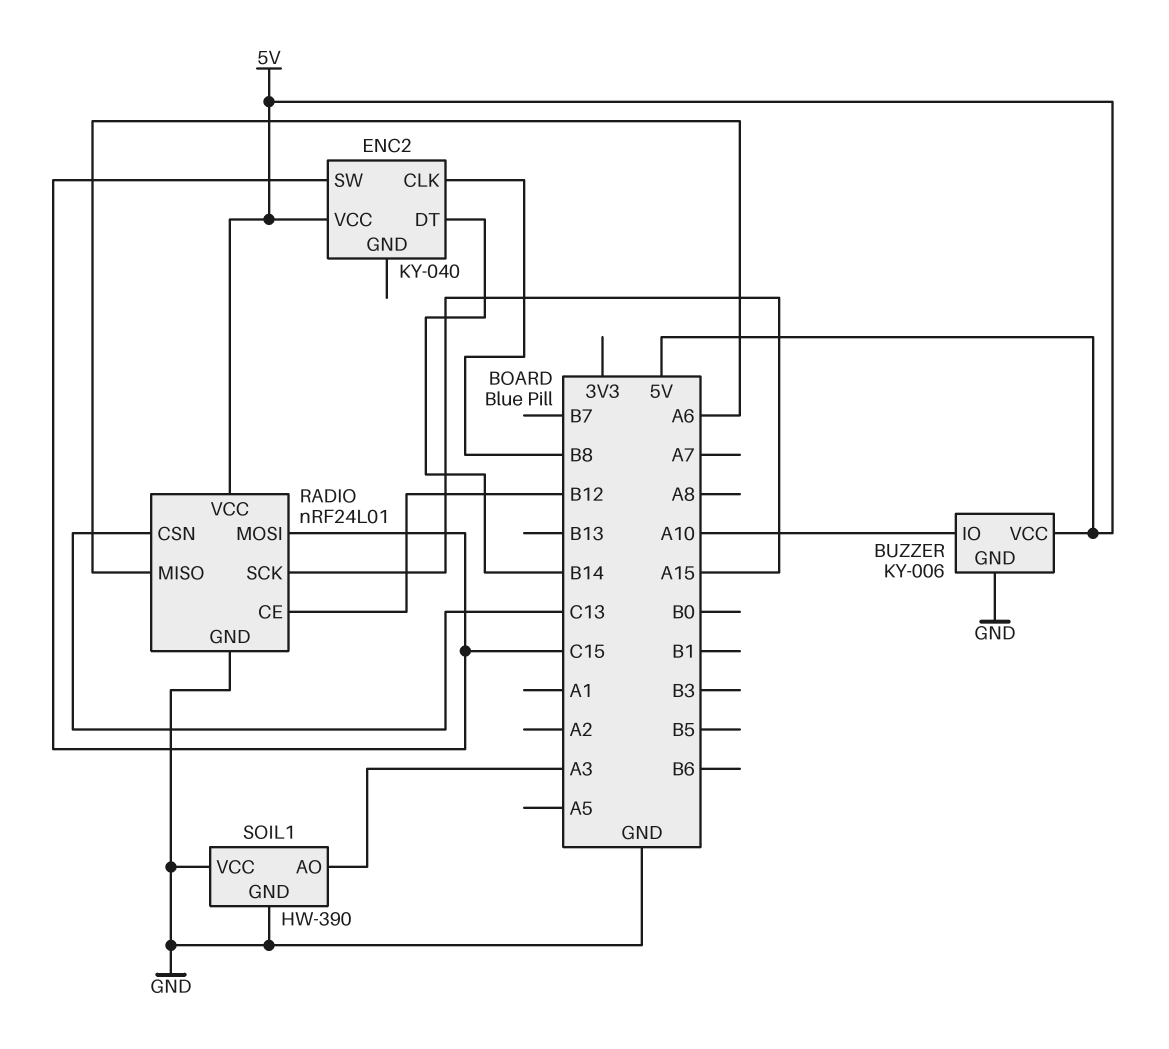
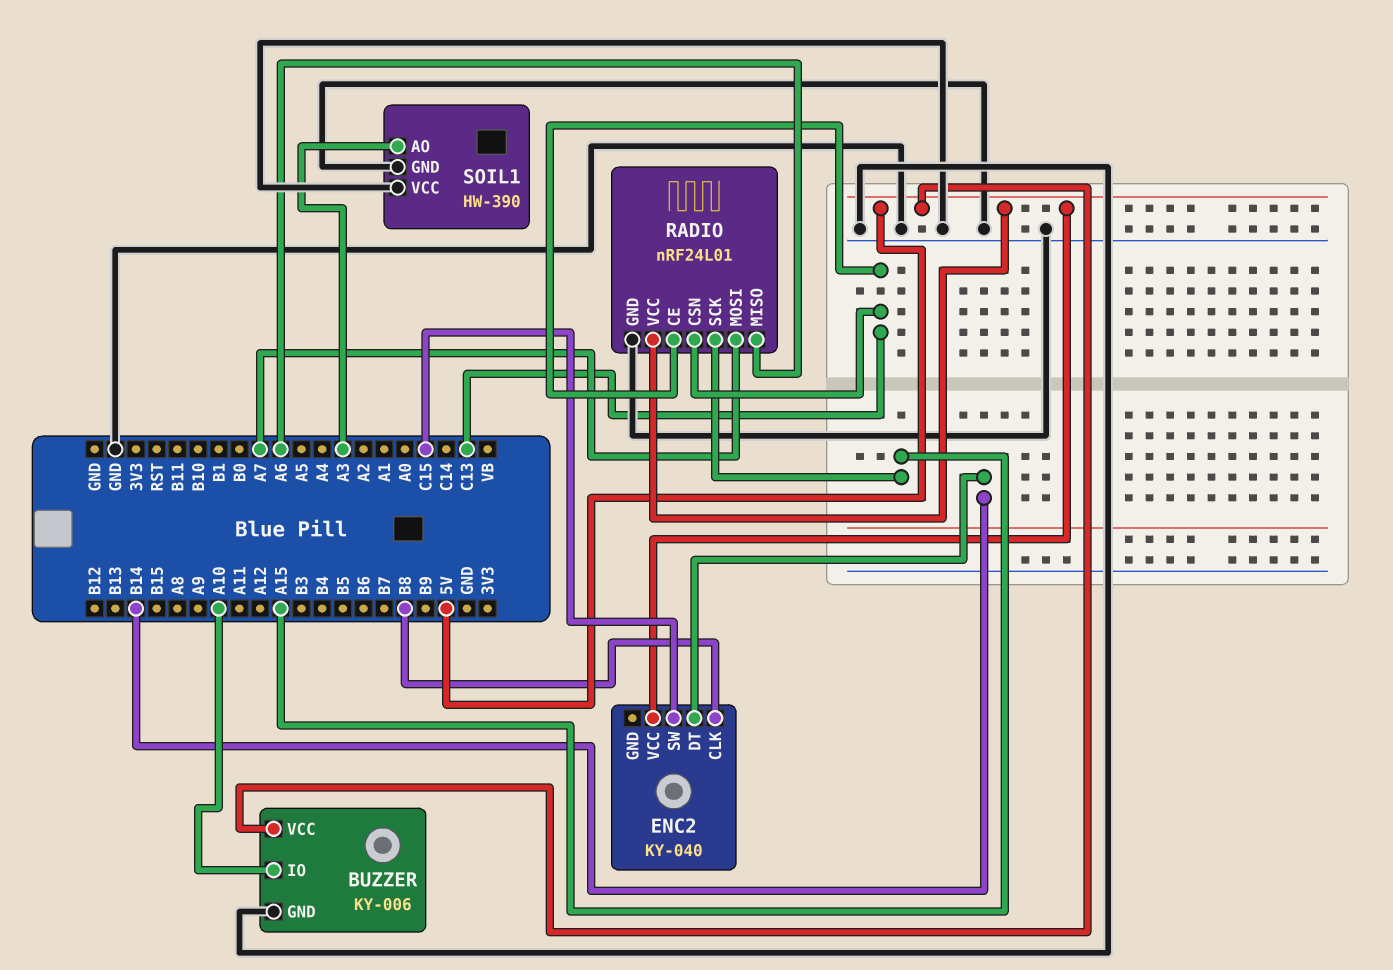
RADIO pin CE: B12 -> C13
RADIO pin MOSI: C15 -> A7

